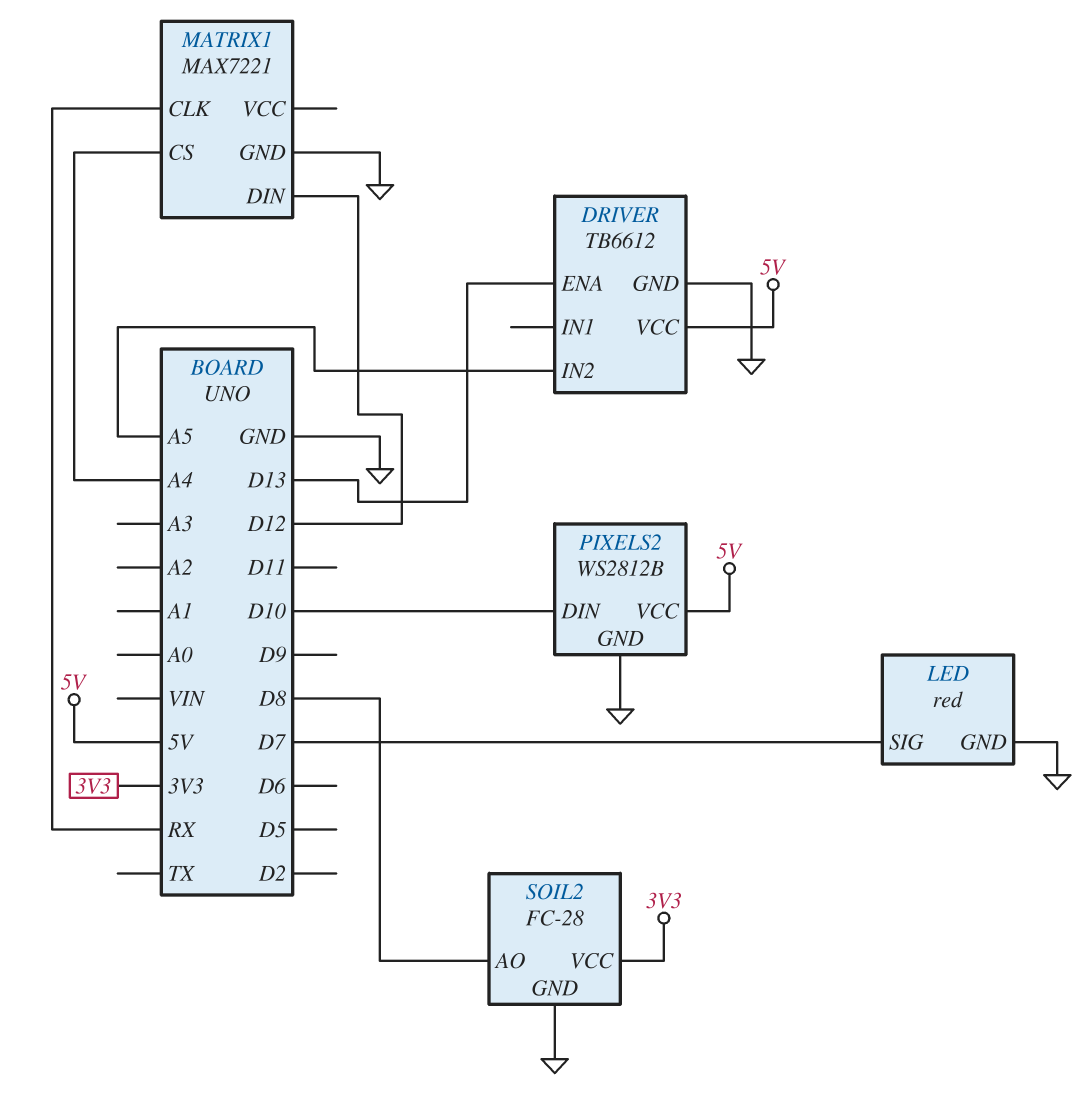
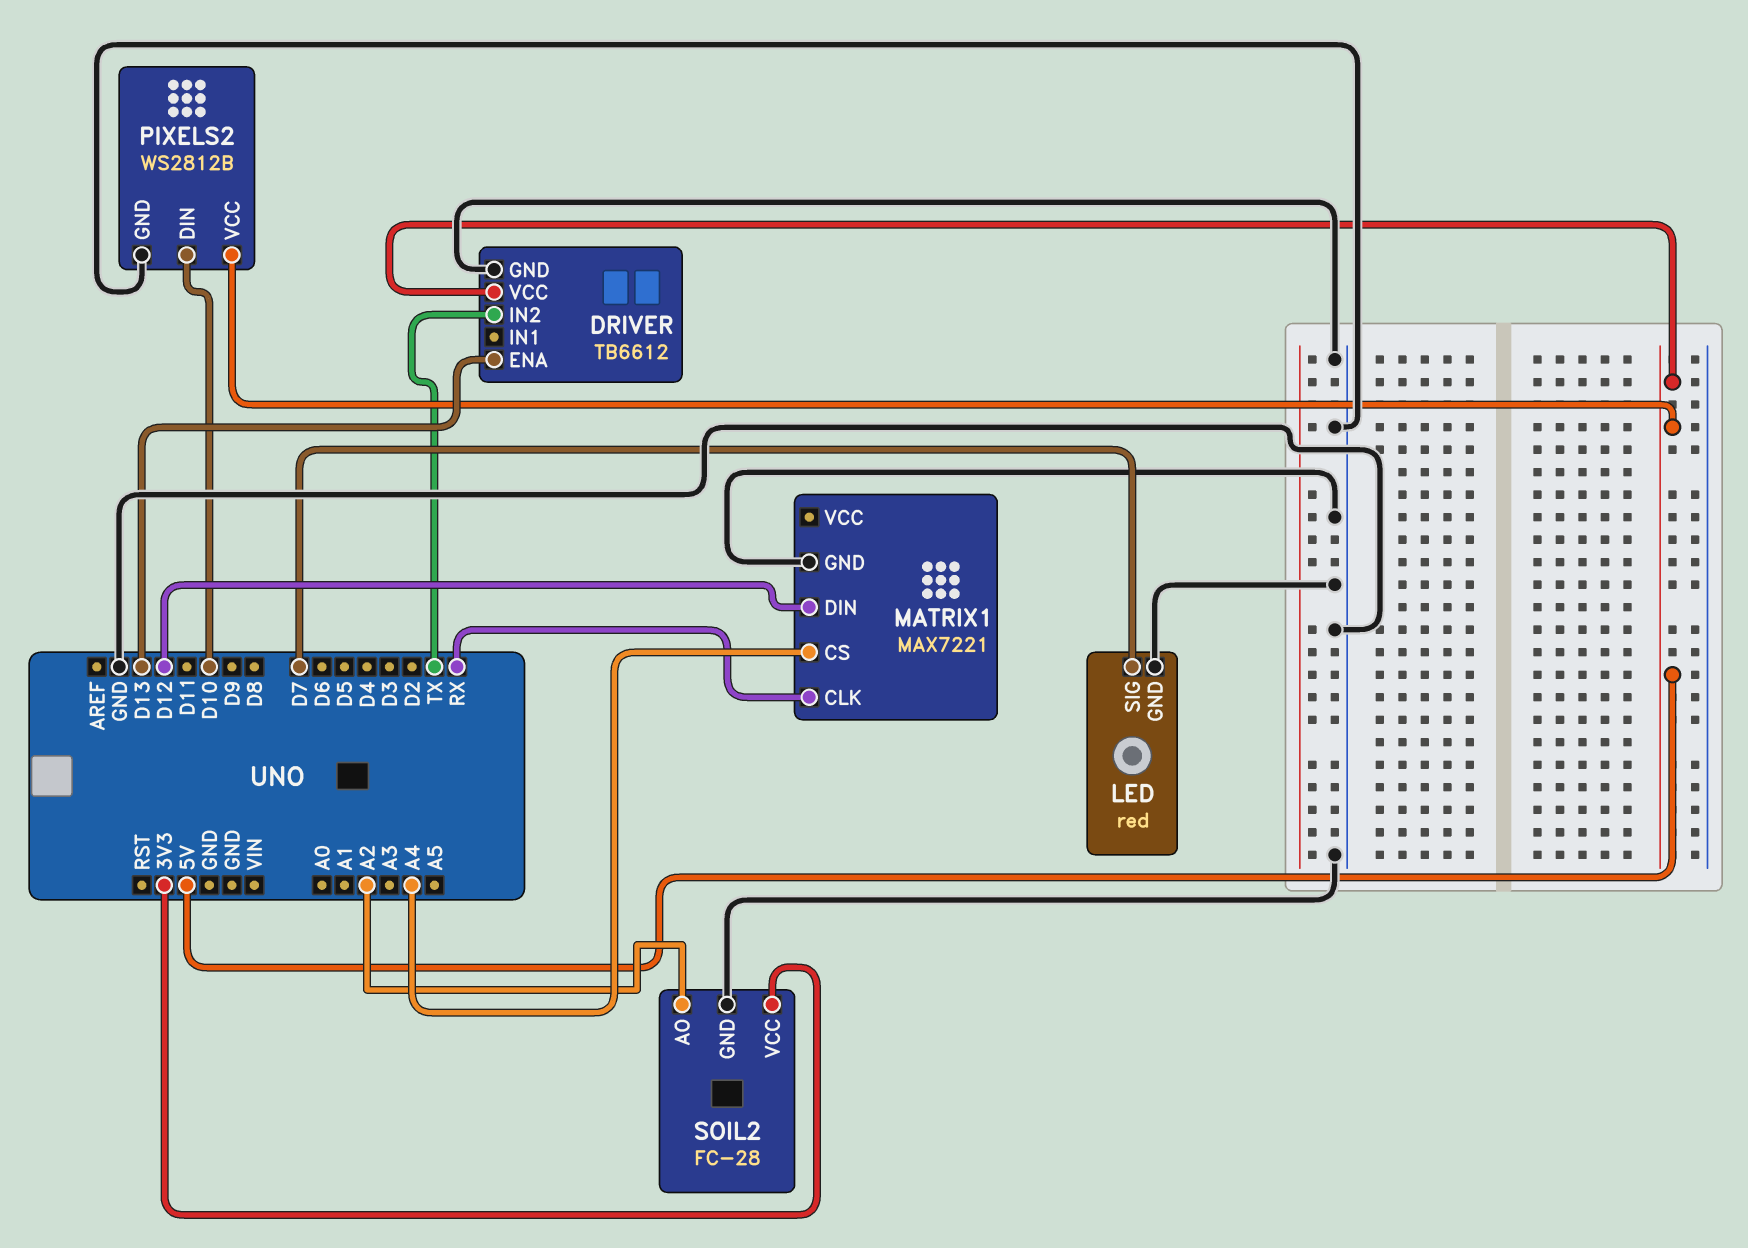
DRIVER pin IN2: A5 -> TX
SOIL2 pin AO: D8 -> A2

